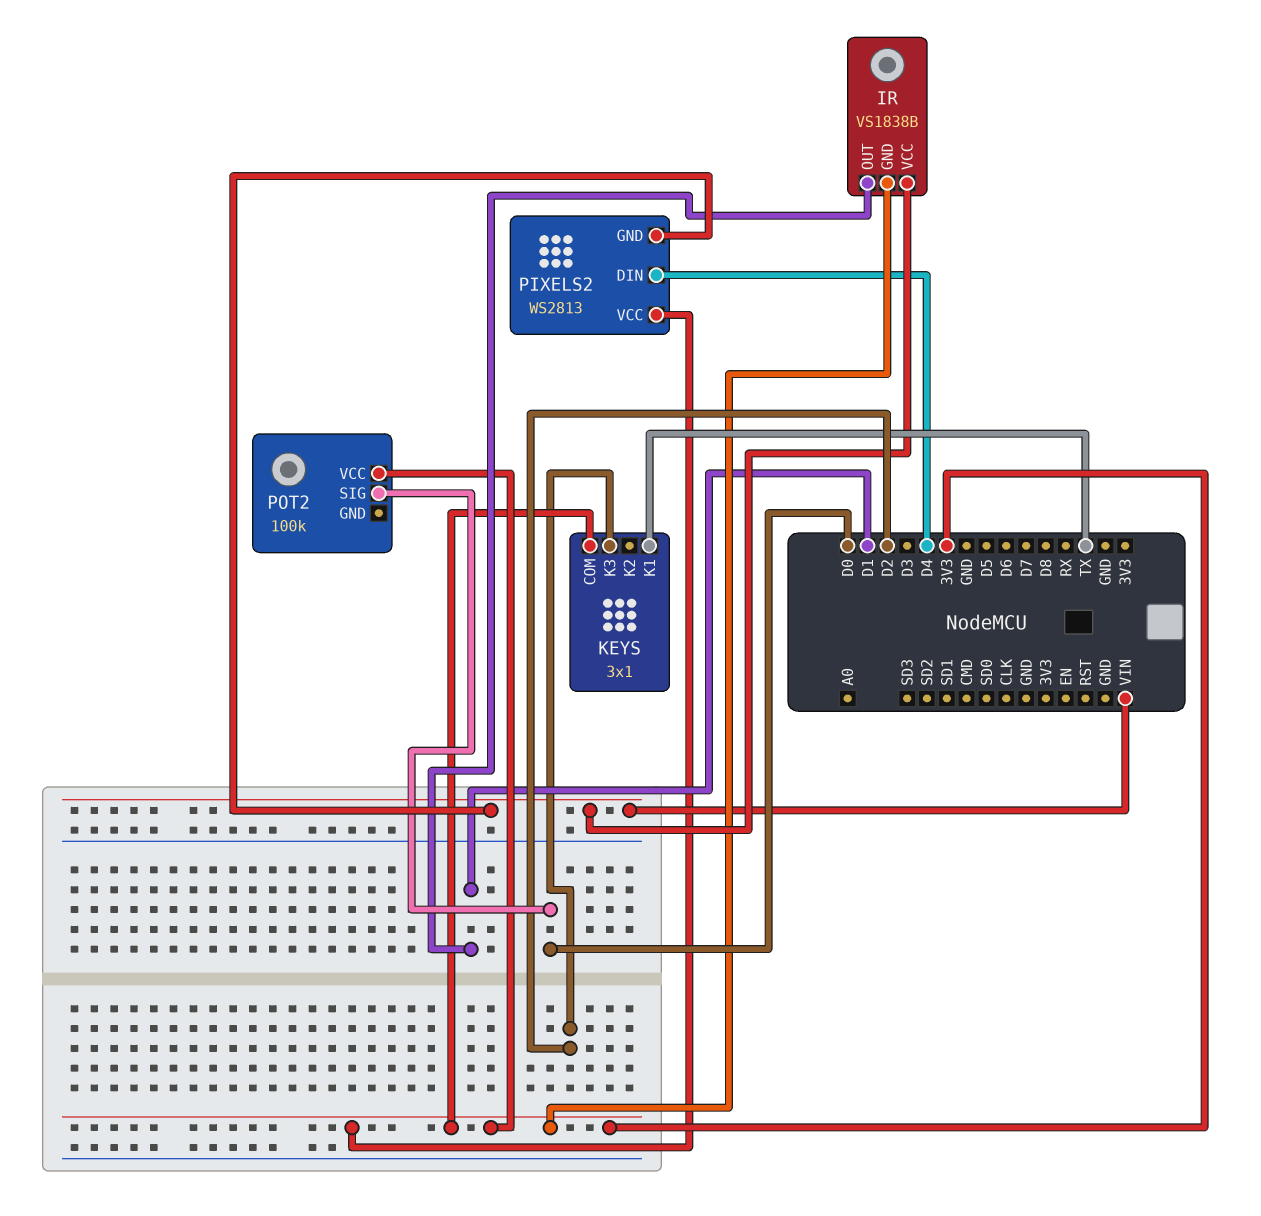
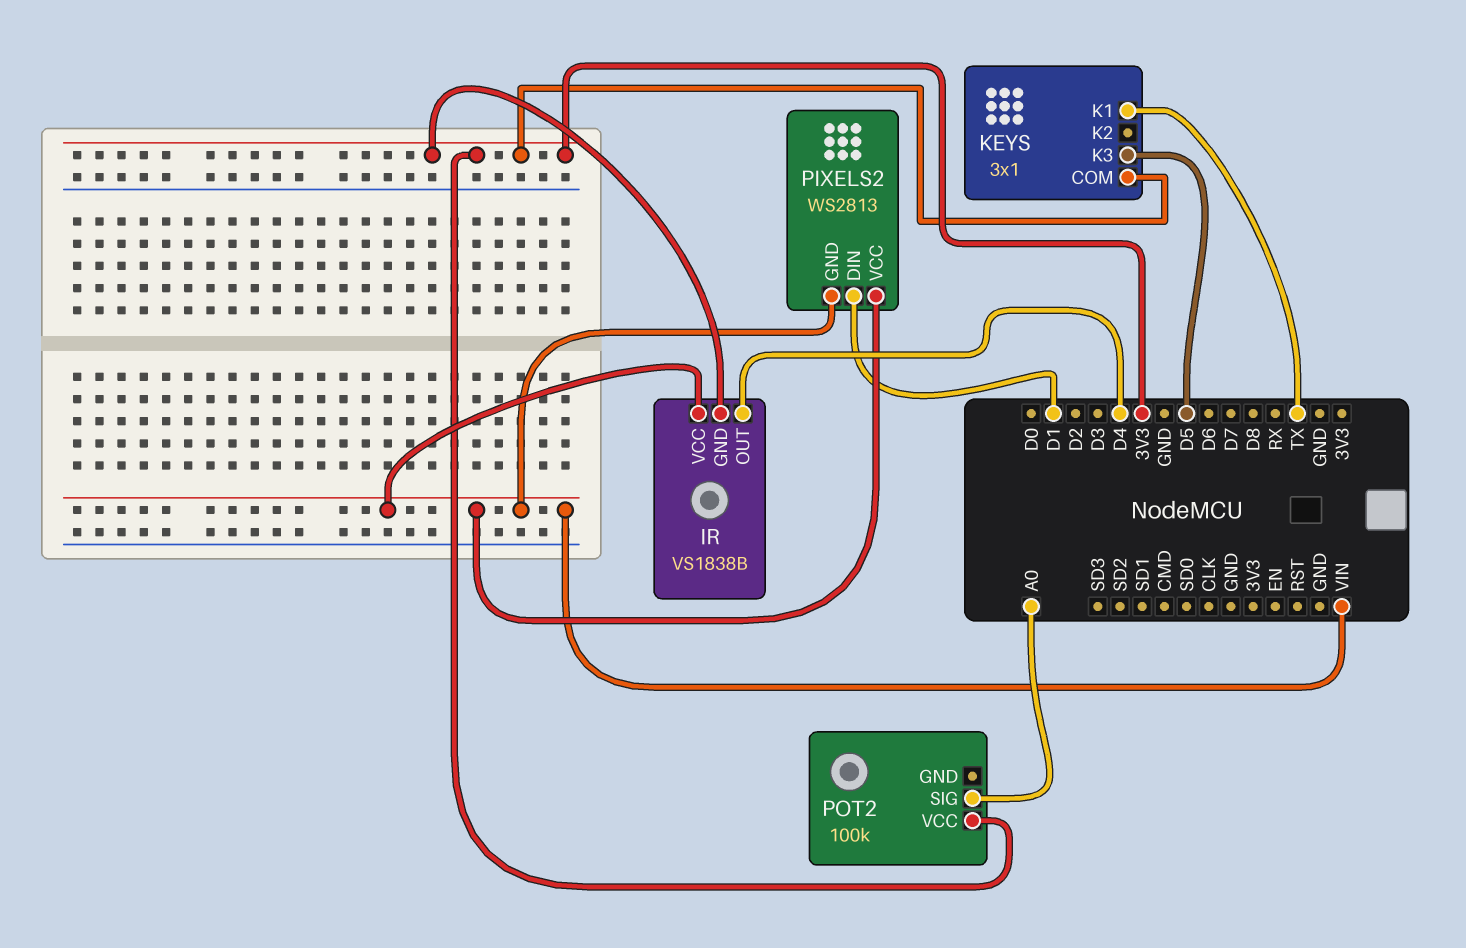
IR pin OUT: D1 -> D4
KEYS pin K3: D2 -> D5
PIXELS2 pin DIN: D4 -> D1
PIXELS2 pin VCC: 3V3 -> VIN
POT2 pin SIG: D0 -> A0

